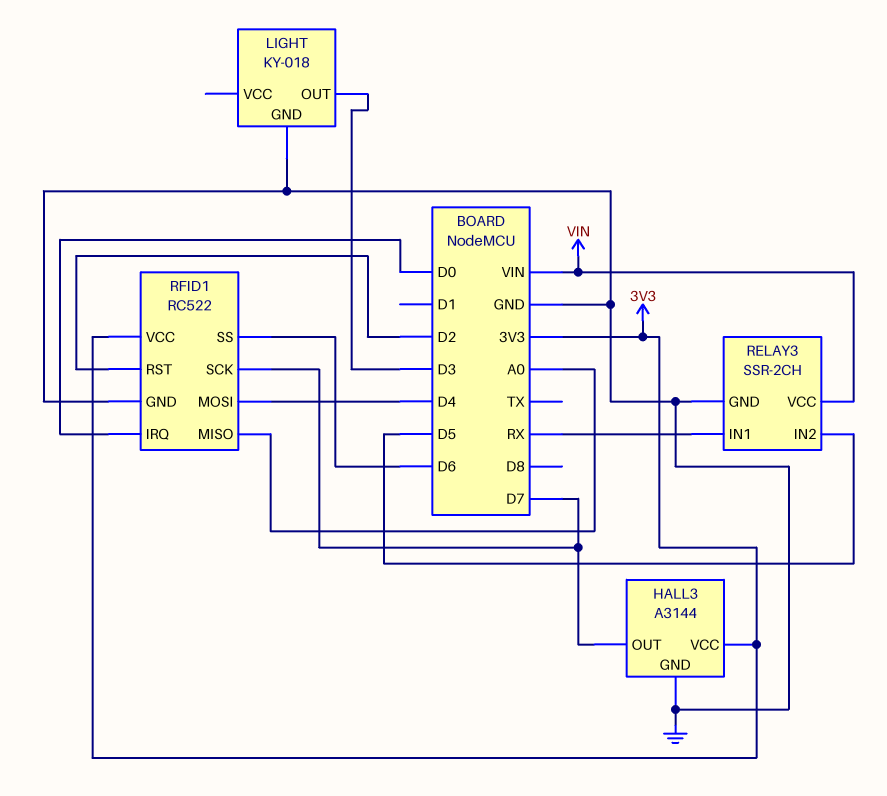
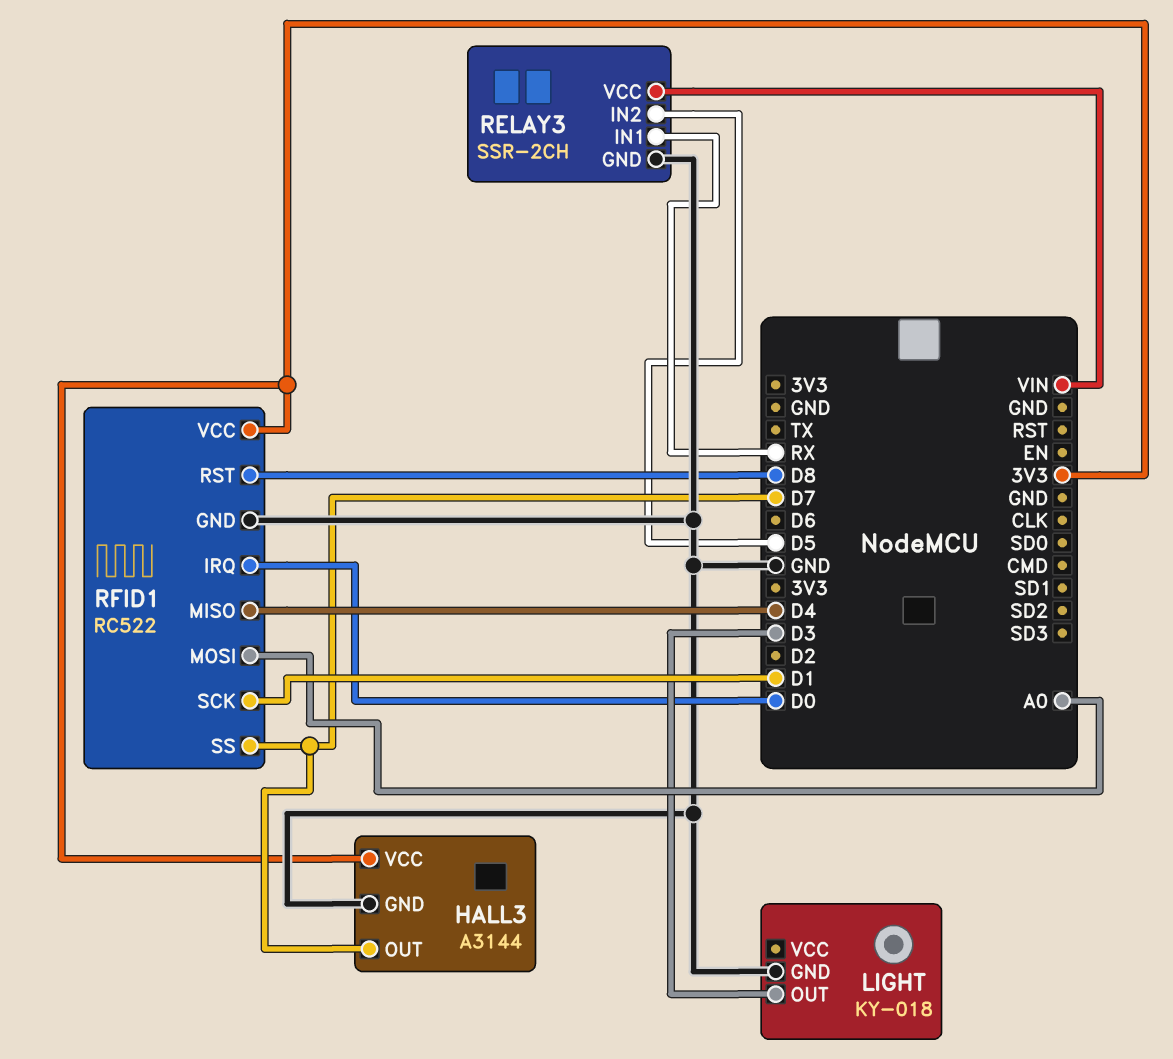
RFID1 pin MISO: A0 -> D4
RFID1 pin MOSI: D4 -> A0
RFID1 pin RST: D2 -> D8
RFID1 pin SCK: D7 -> D1
RFID1 pin SS: D6 -> D7

